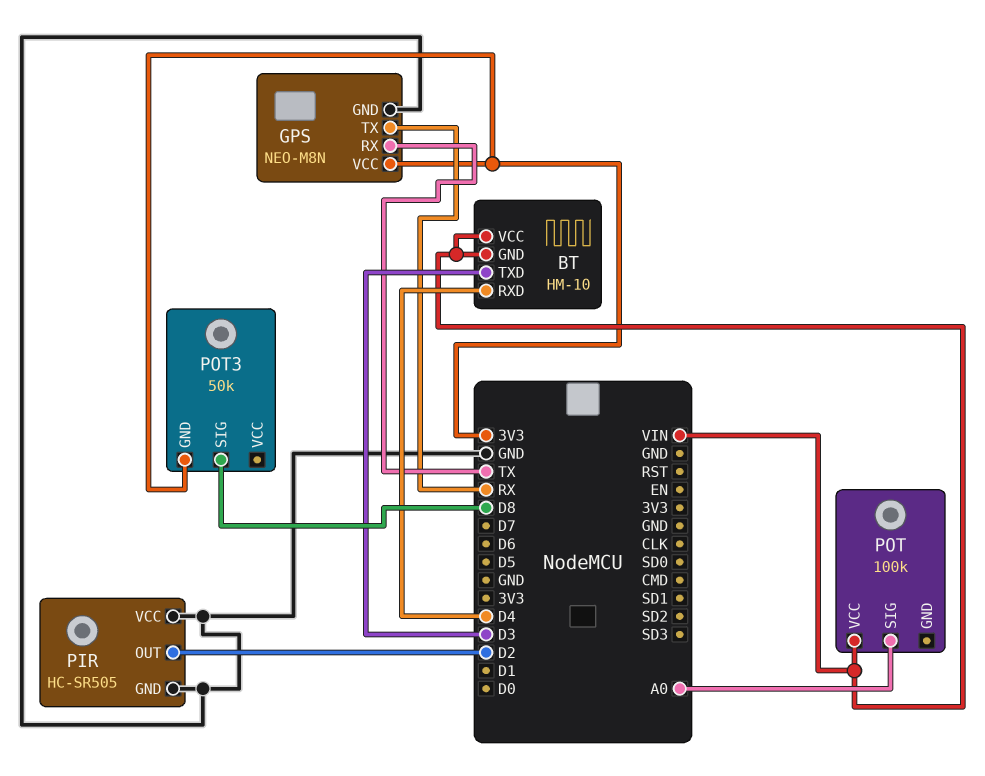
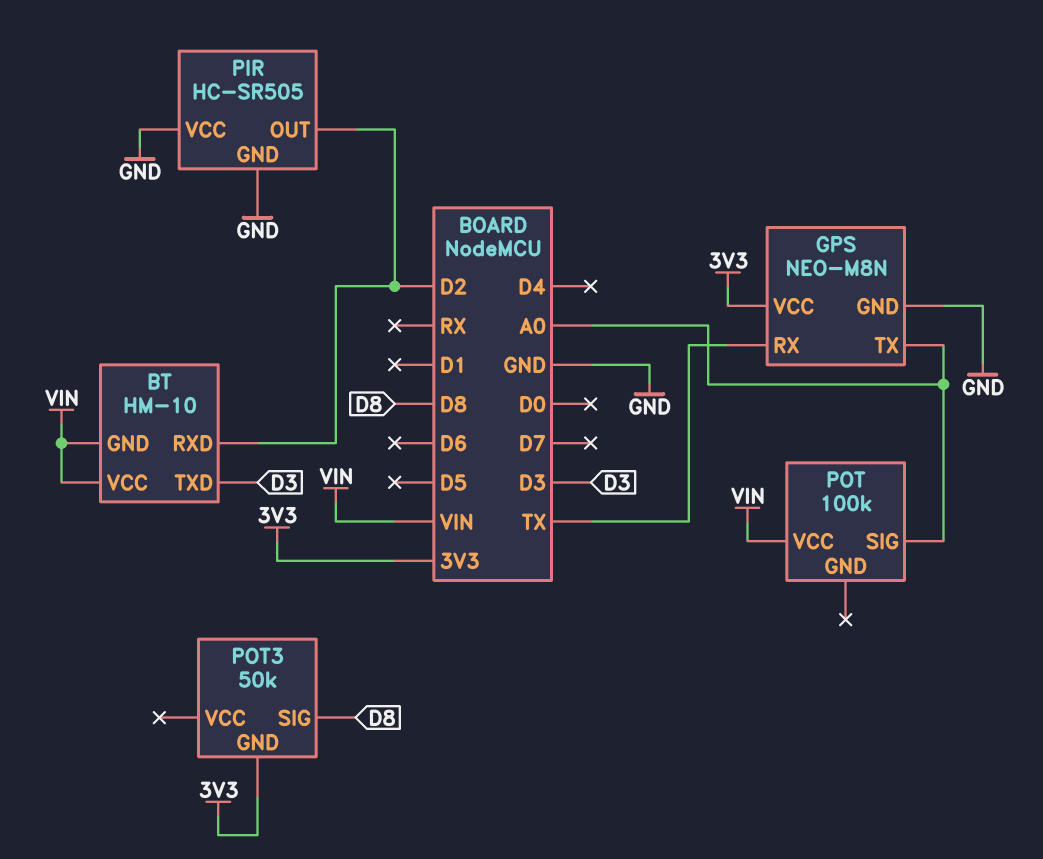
BT pin RXD: D4 -> D2
GPS pin TX: RX -> A0

